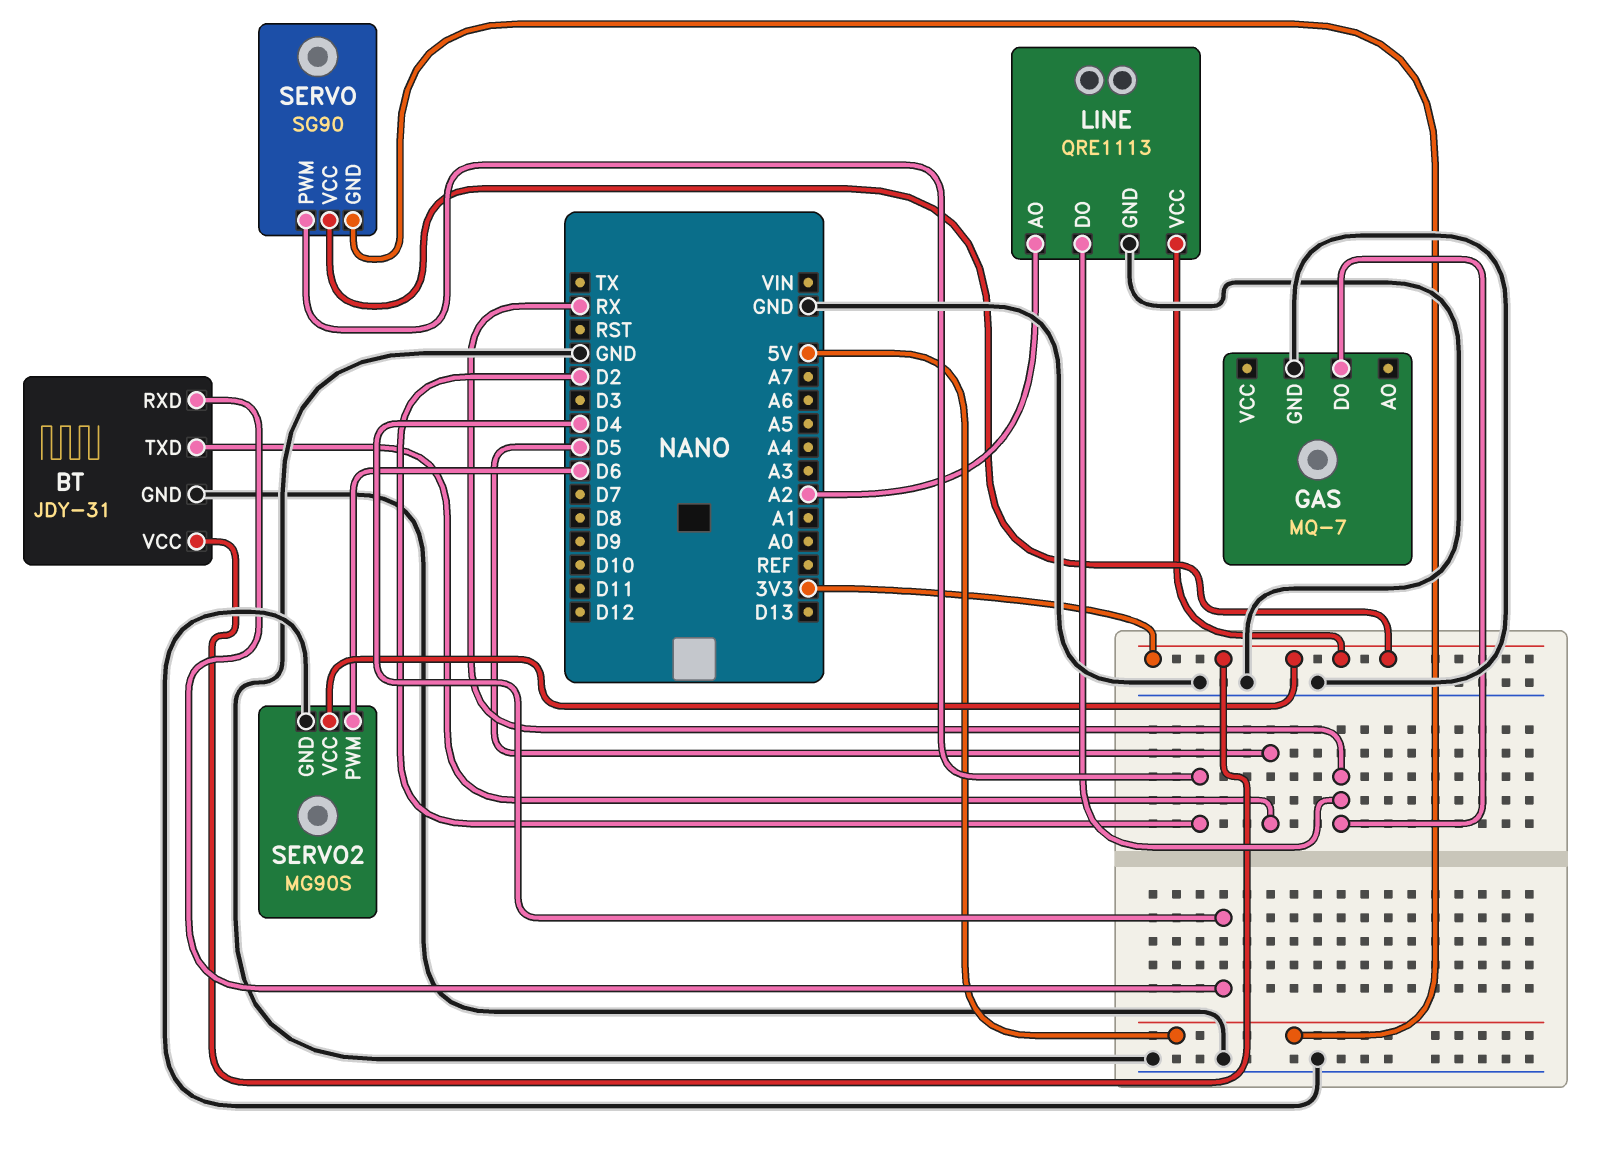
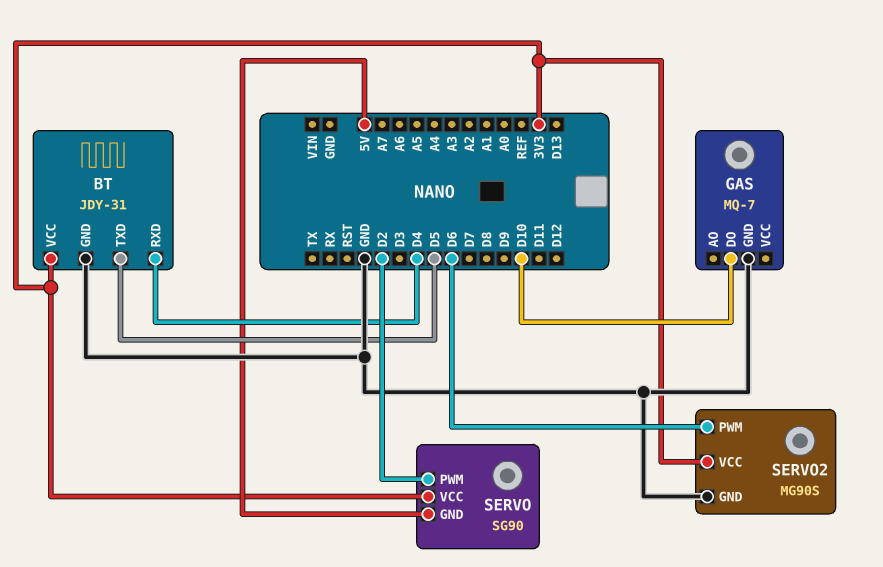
GAS pin DO: RX -> D10
LINE: QRE1113 -> none
LINE pin AO: A2 -> none
LINE pin DO: RX -> none
LINE pin GND: GND -> none
LINE pin VCC: 3V3 -> none

